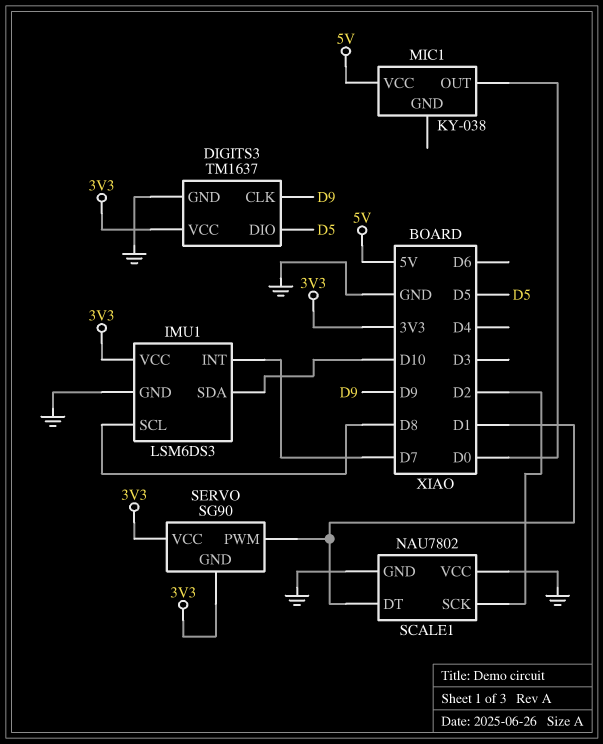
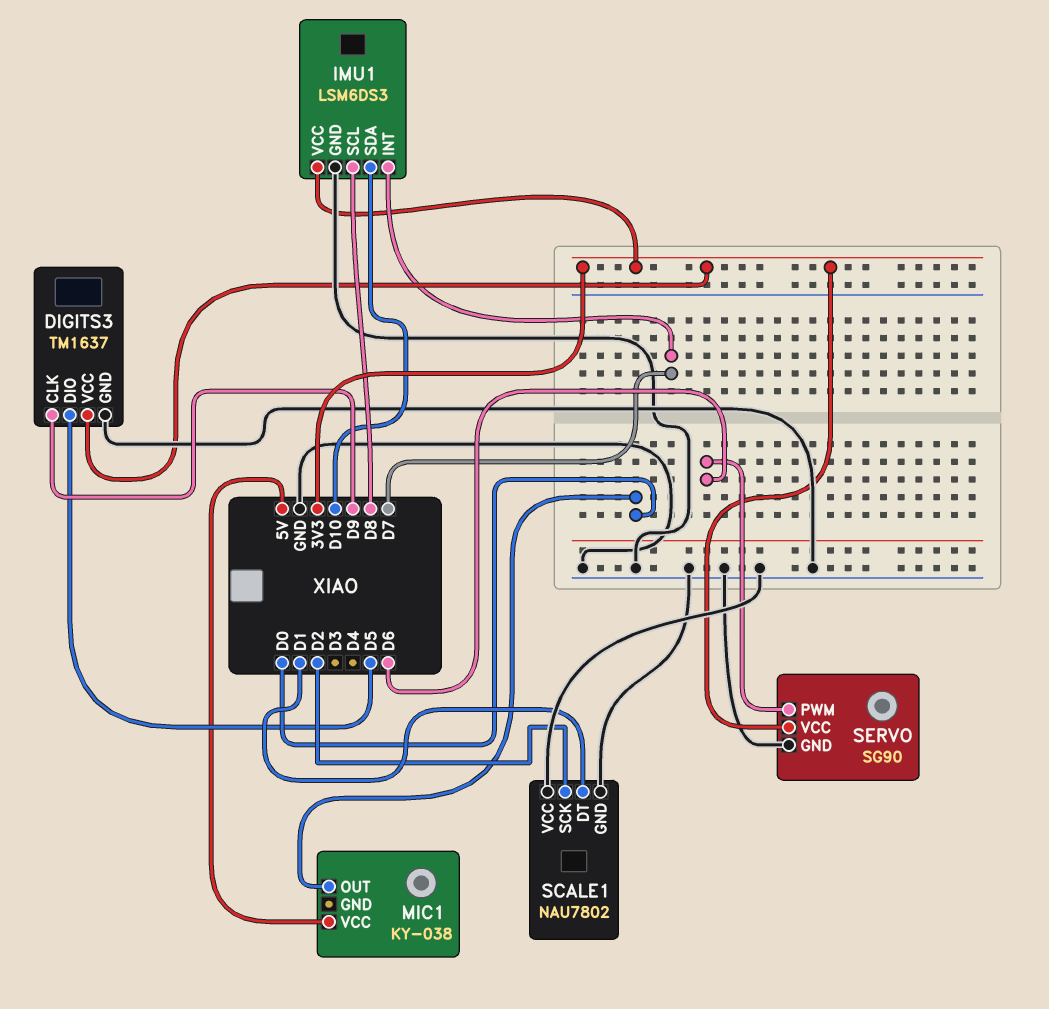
SERVO pin GND: 3V3 -> GND
SERVO pin PWM: D1 -> D6

